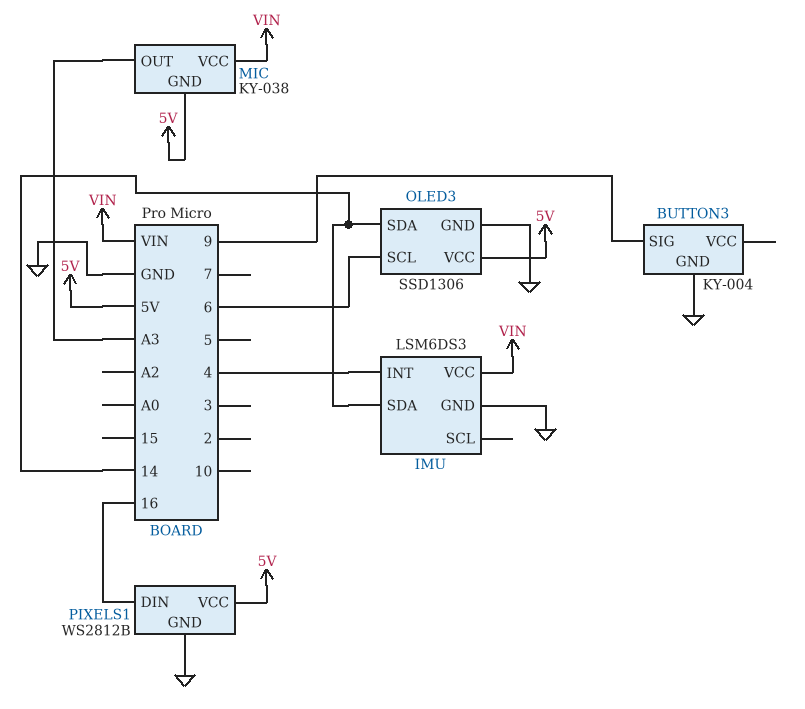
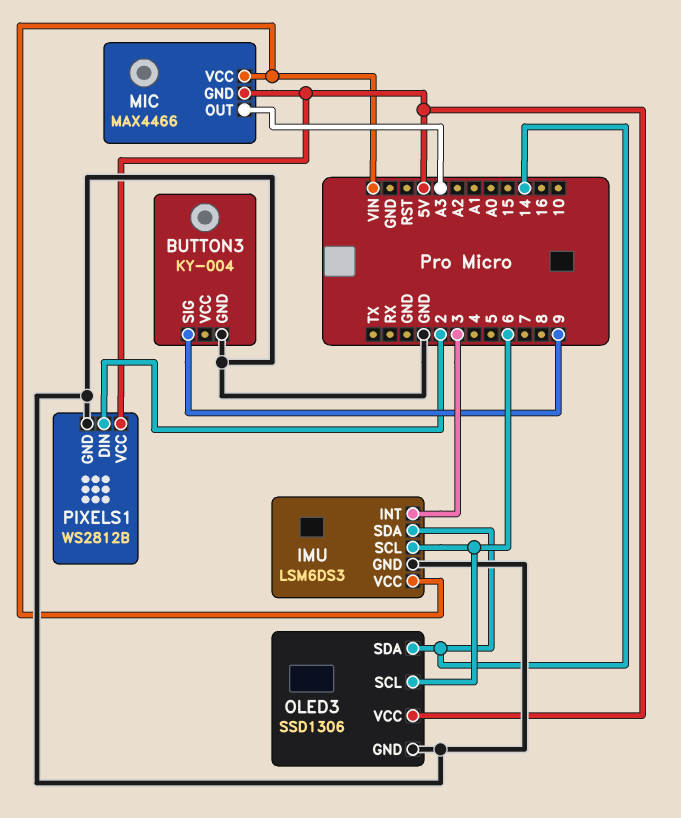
IMU pin INT: 4 -> 3
IMU pin SCL: none -> 6
MIC: KY-038 -> MAX4466
PIXELS1 pin DIN: 16 -> 2

